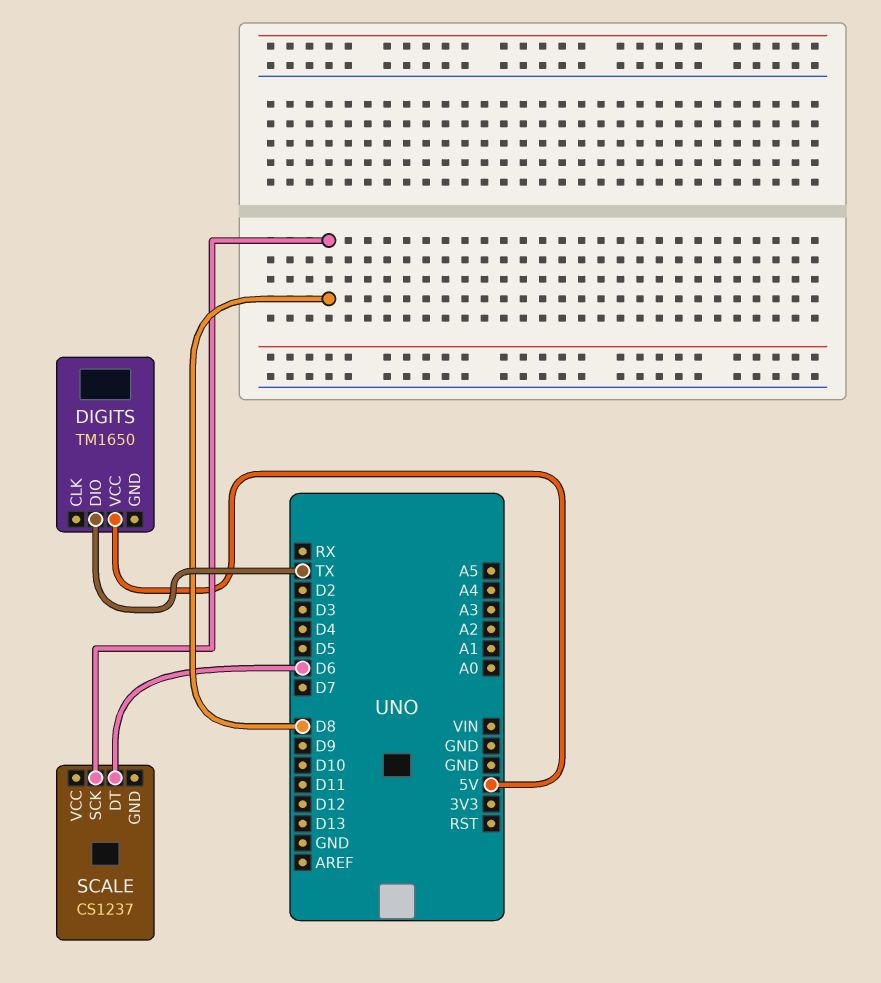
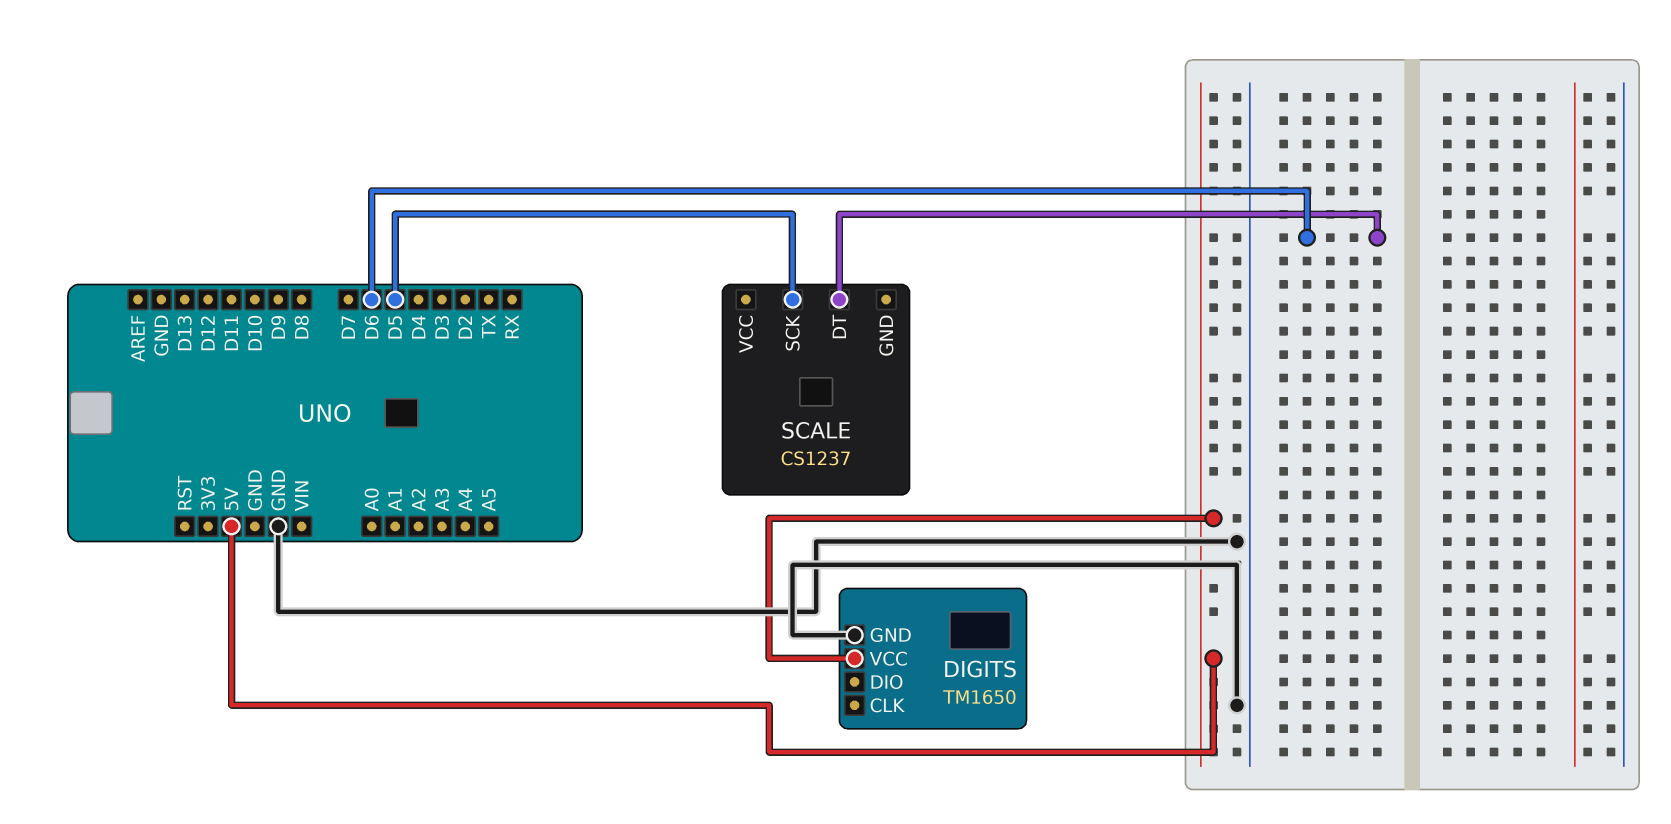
DIGITS pin DIO: TX -> none
DIGITS pin GND: none -> GND
SCALE pin SCK: D8 -> D5

